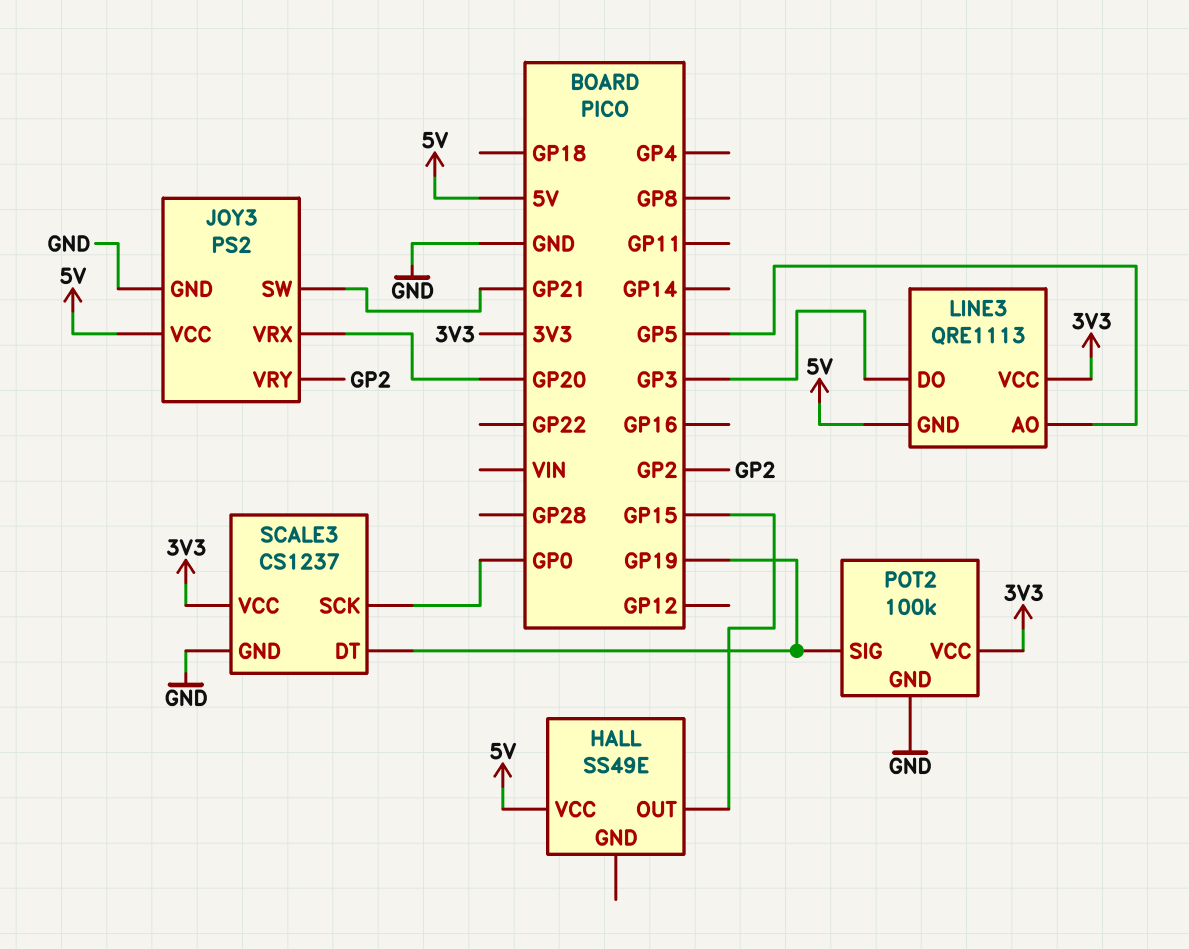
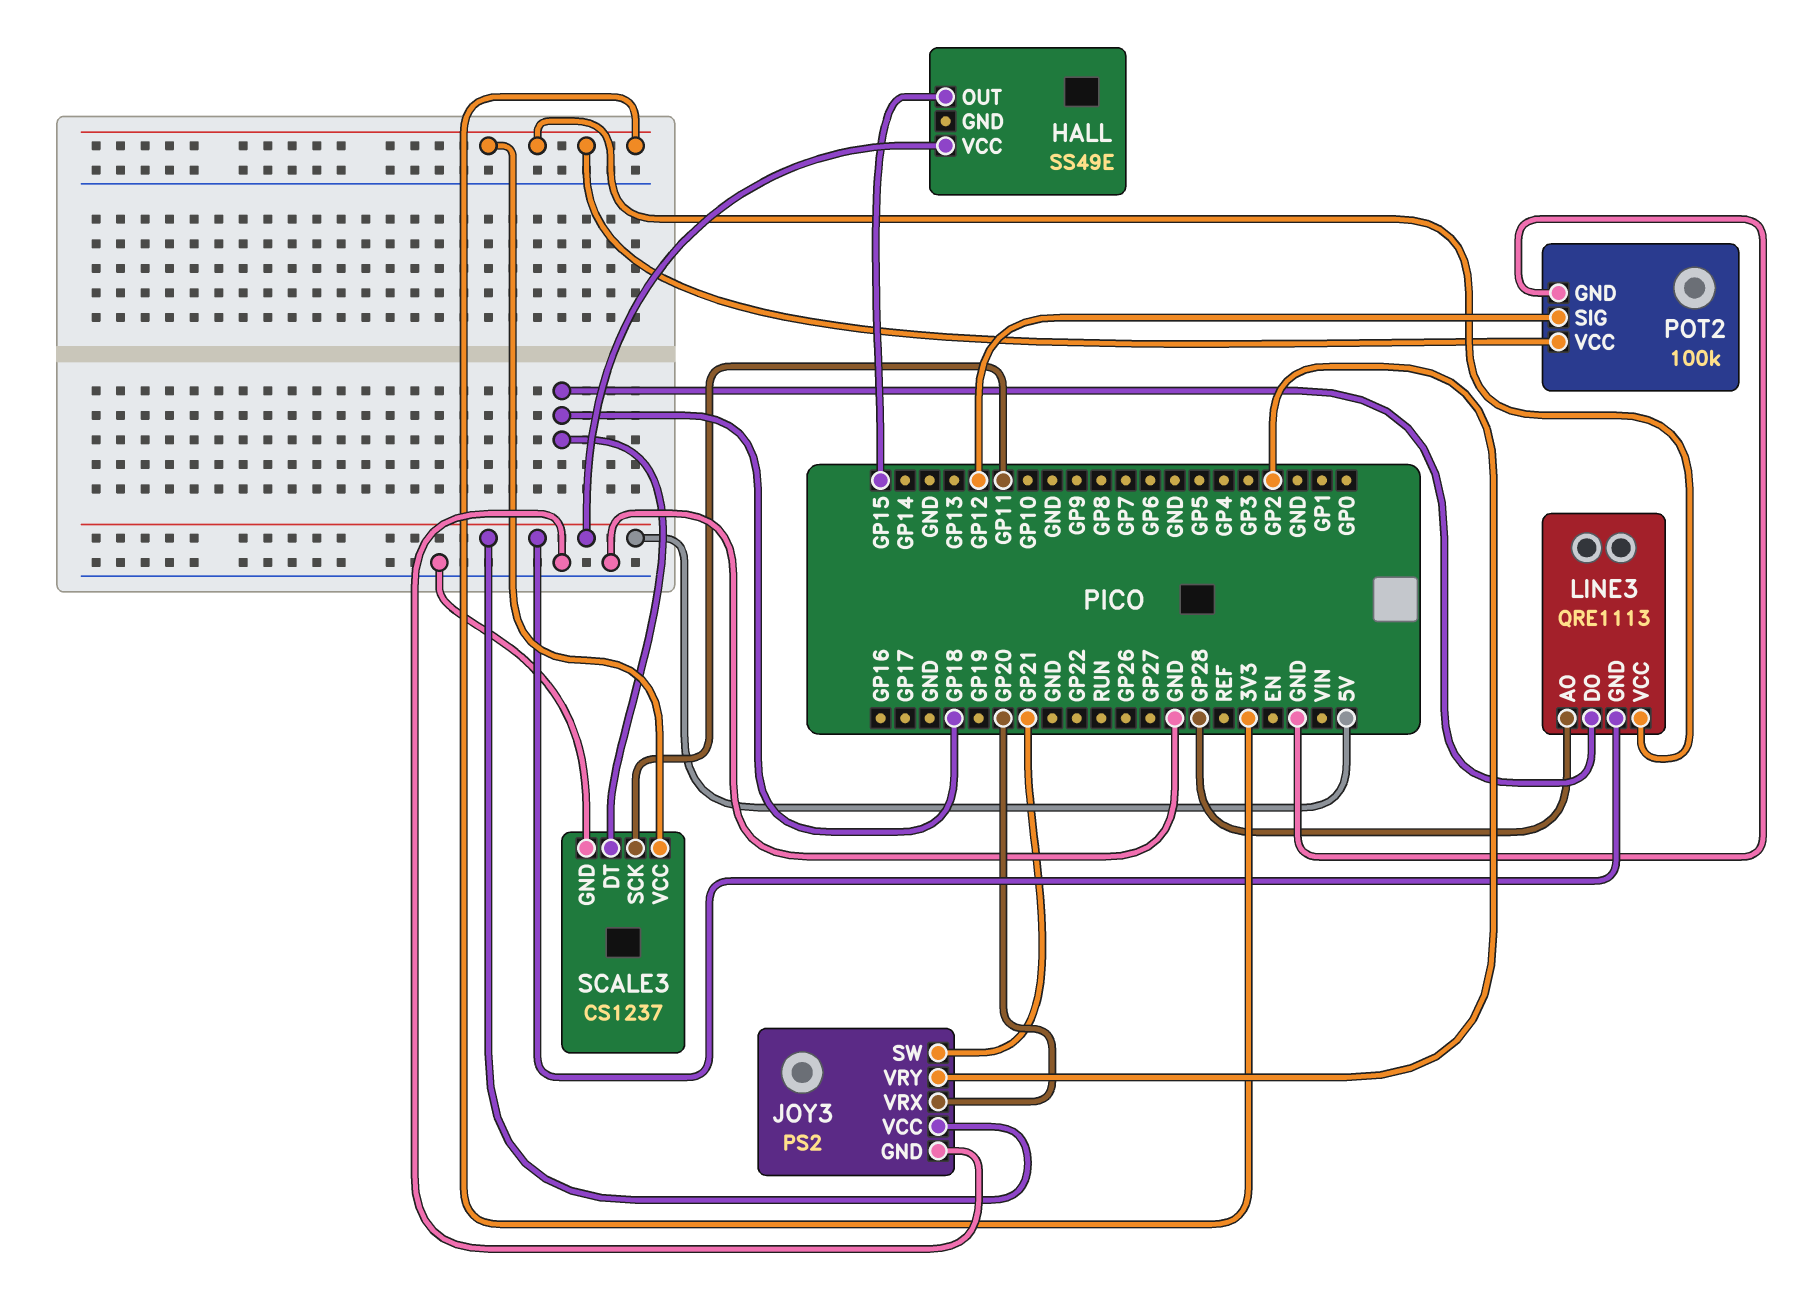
LINE3 pin AO: GP5 -> GP28
LINE3 pin DO: GP3 -> GP18
POT2 pin SIG: GP19 -> GP12
SCALE3 pin DT: GP19 -> GP18
SCALE3 pin SCK: GP0 -> GP11

